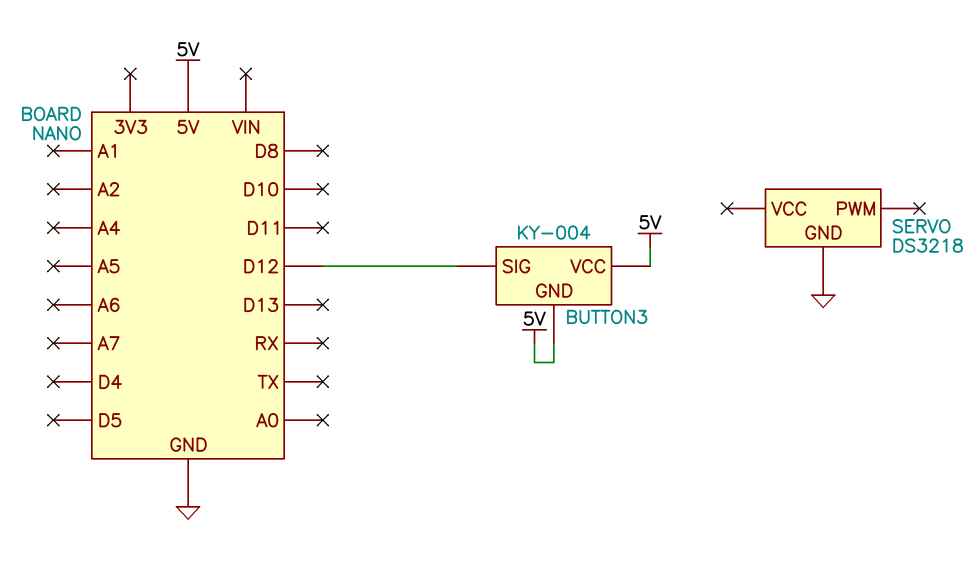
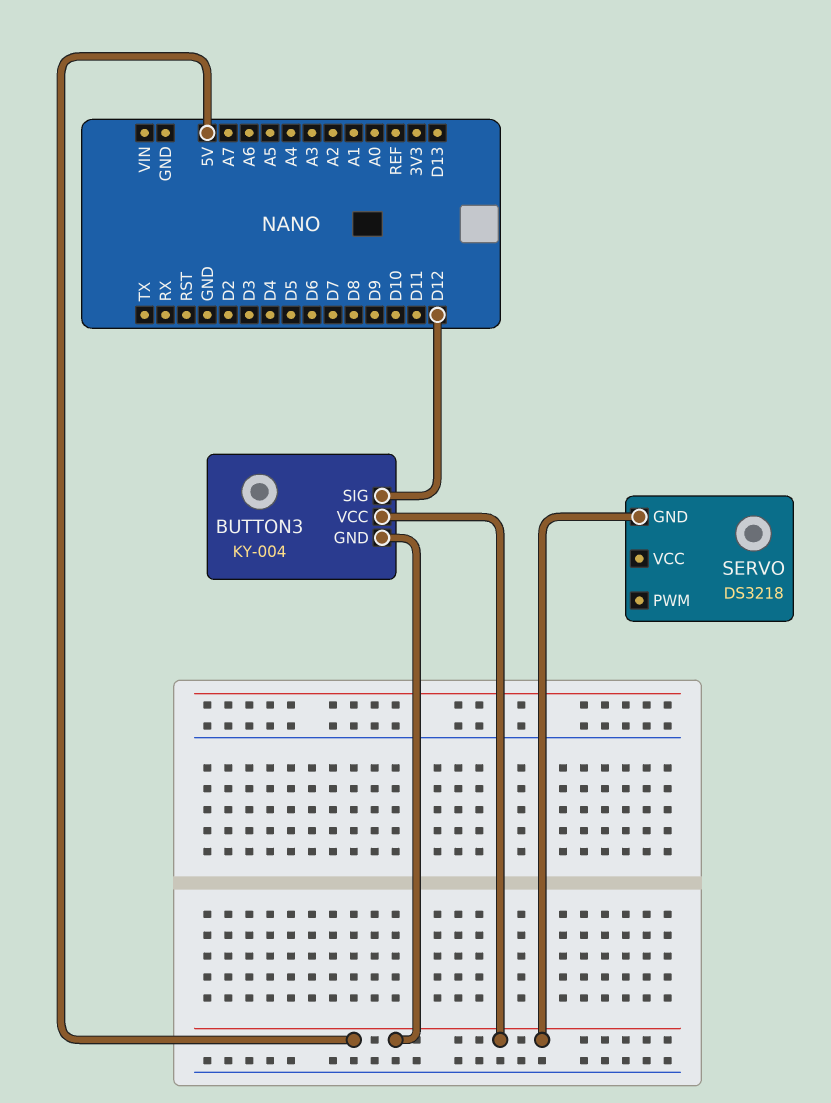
SERVO pin GND: GND -> 5V

